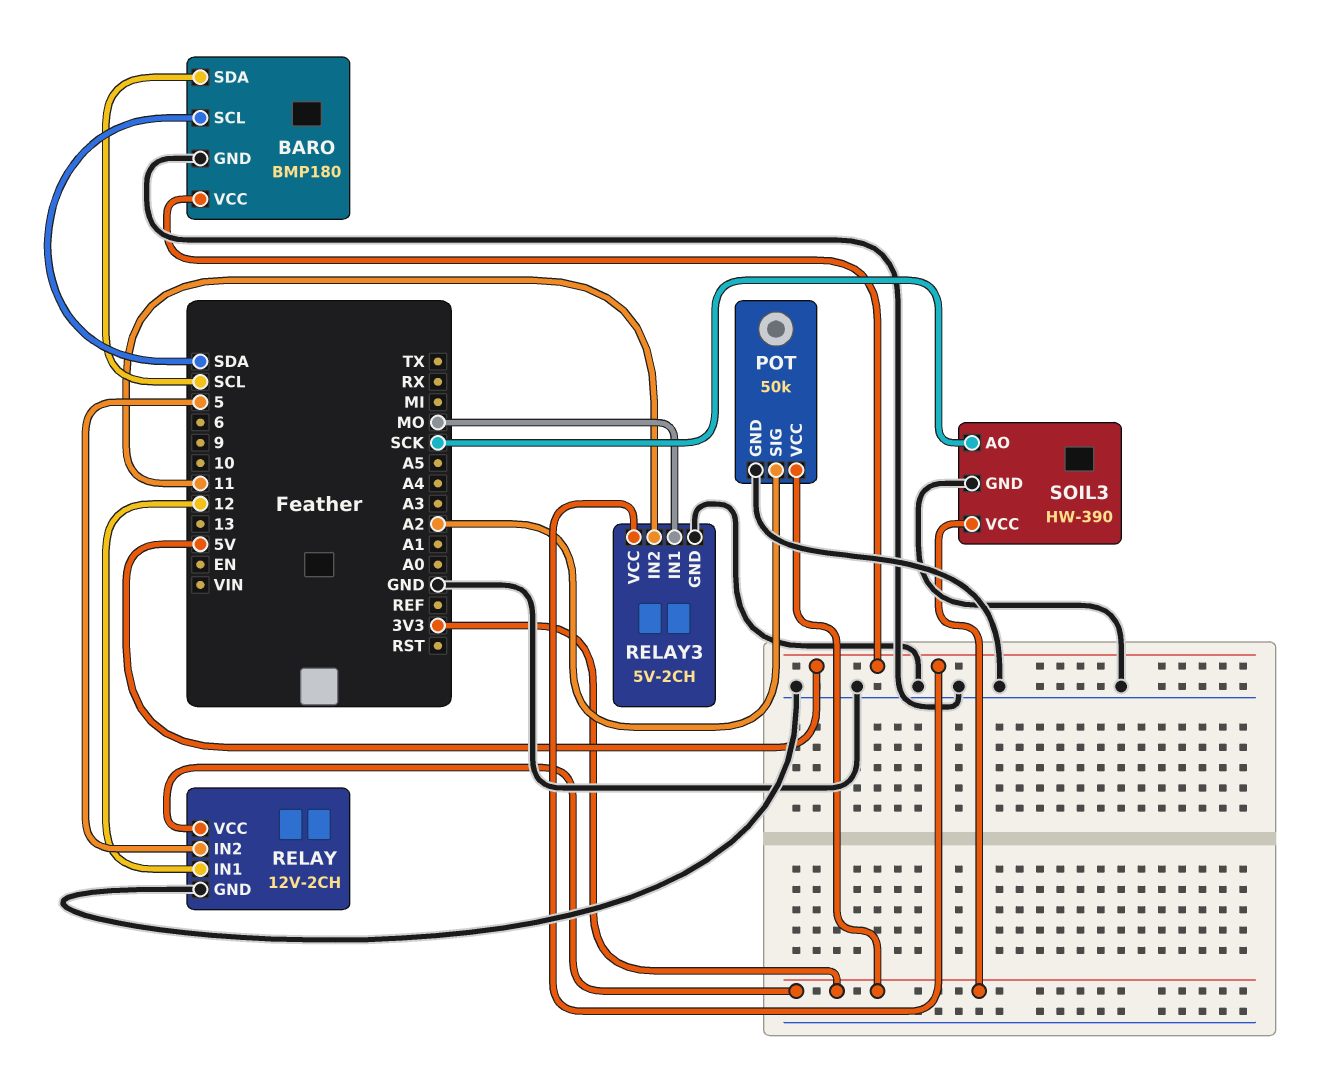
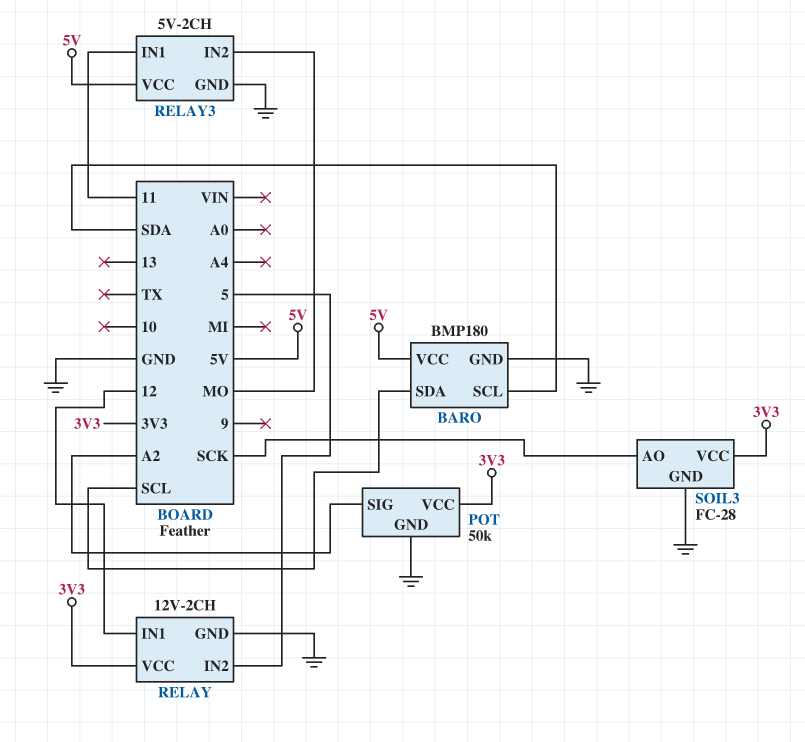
RELAY3 pin IN1: MO -> 11
RELAY3 pin IN2: 11 -> MO
SOIL3: HW-390 -> FC-28

